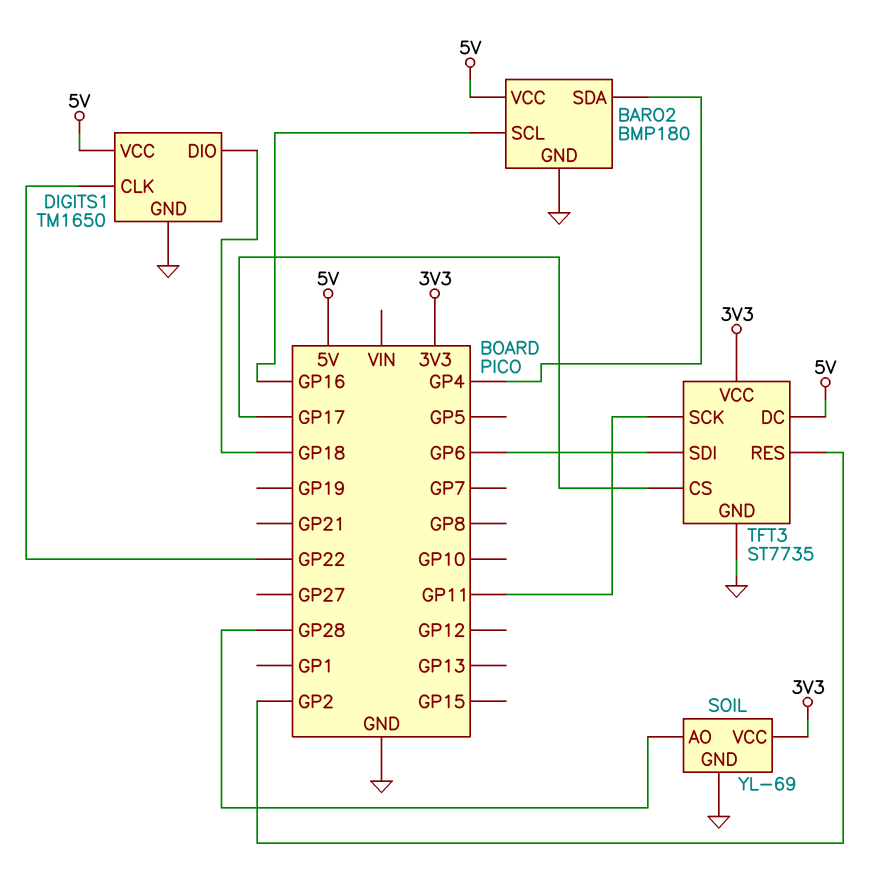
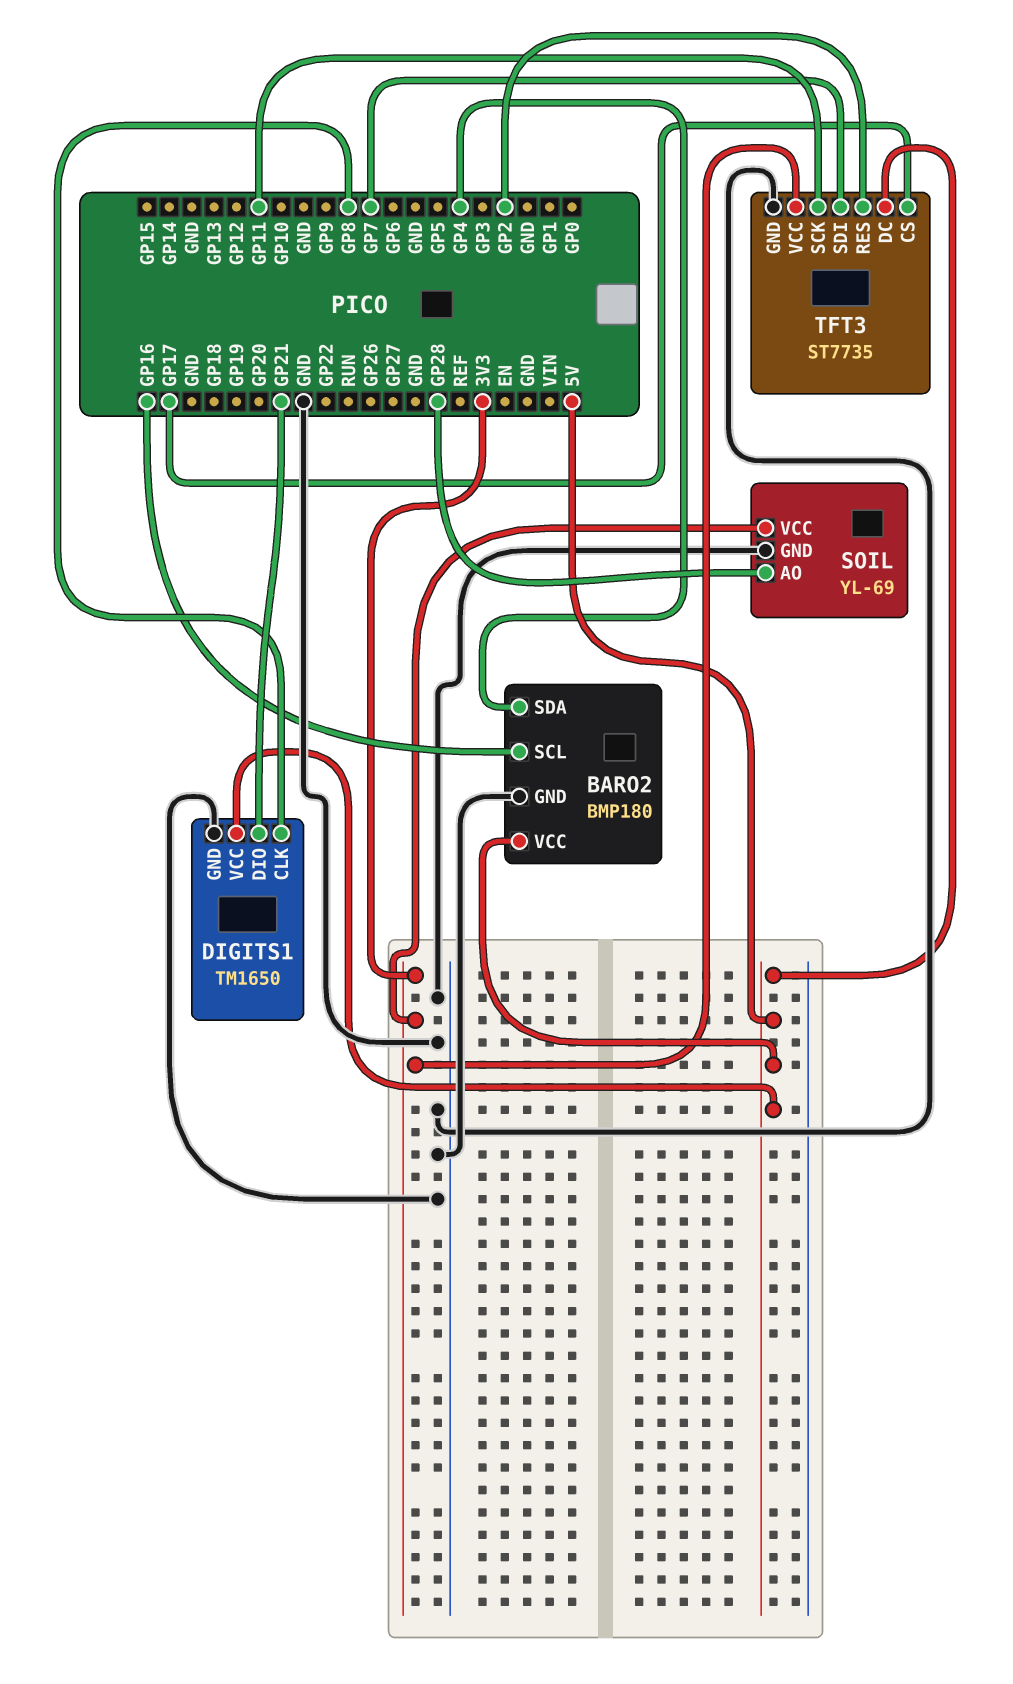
DIGITS1 pin CLK: GP22 -> GP8
DIGITS1 pin DIO: GP18 -> GP21
TFT3 pin SDI: GP6 -> GP7

